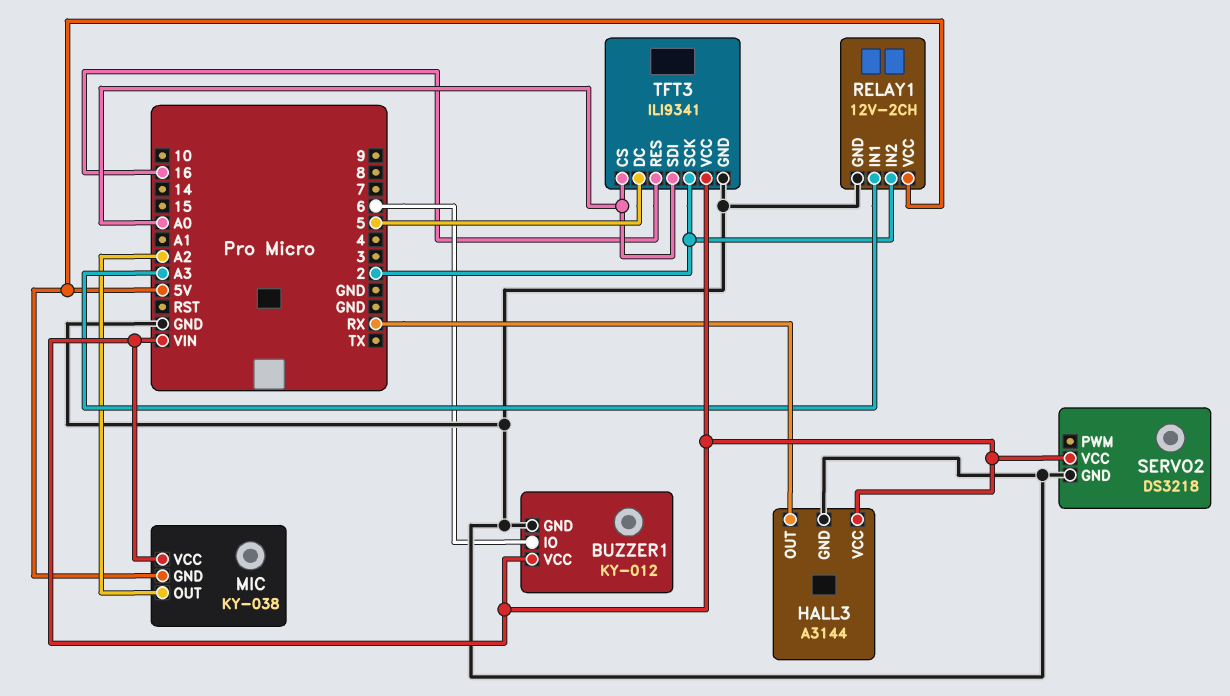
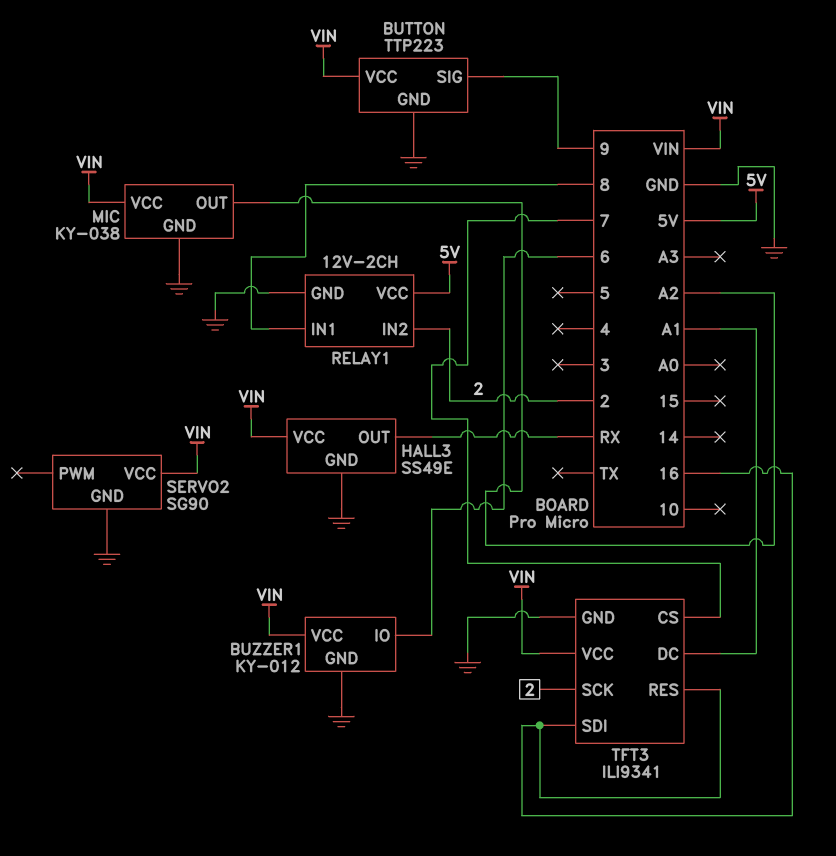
BUTTON: none -> TTP223
BUTTON pin GND: none -> GND
BUTTON pin SIG: none -> 9
BUTTON pin VCC: none -> VIN
HALL3: A3144 -> SS49E
MIC pin GND: 5V -> GND
RELAY1 pin IN1: A3 -> 8
SERVO2: DS3218 -> SG90
TFT3 pin CS: A0 -> 7
TFT3 pin DC: 5 -> A1
TFT3 pin SDI: A0 -> 16

